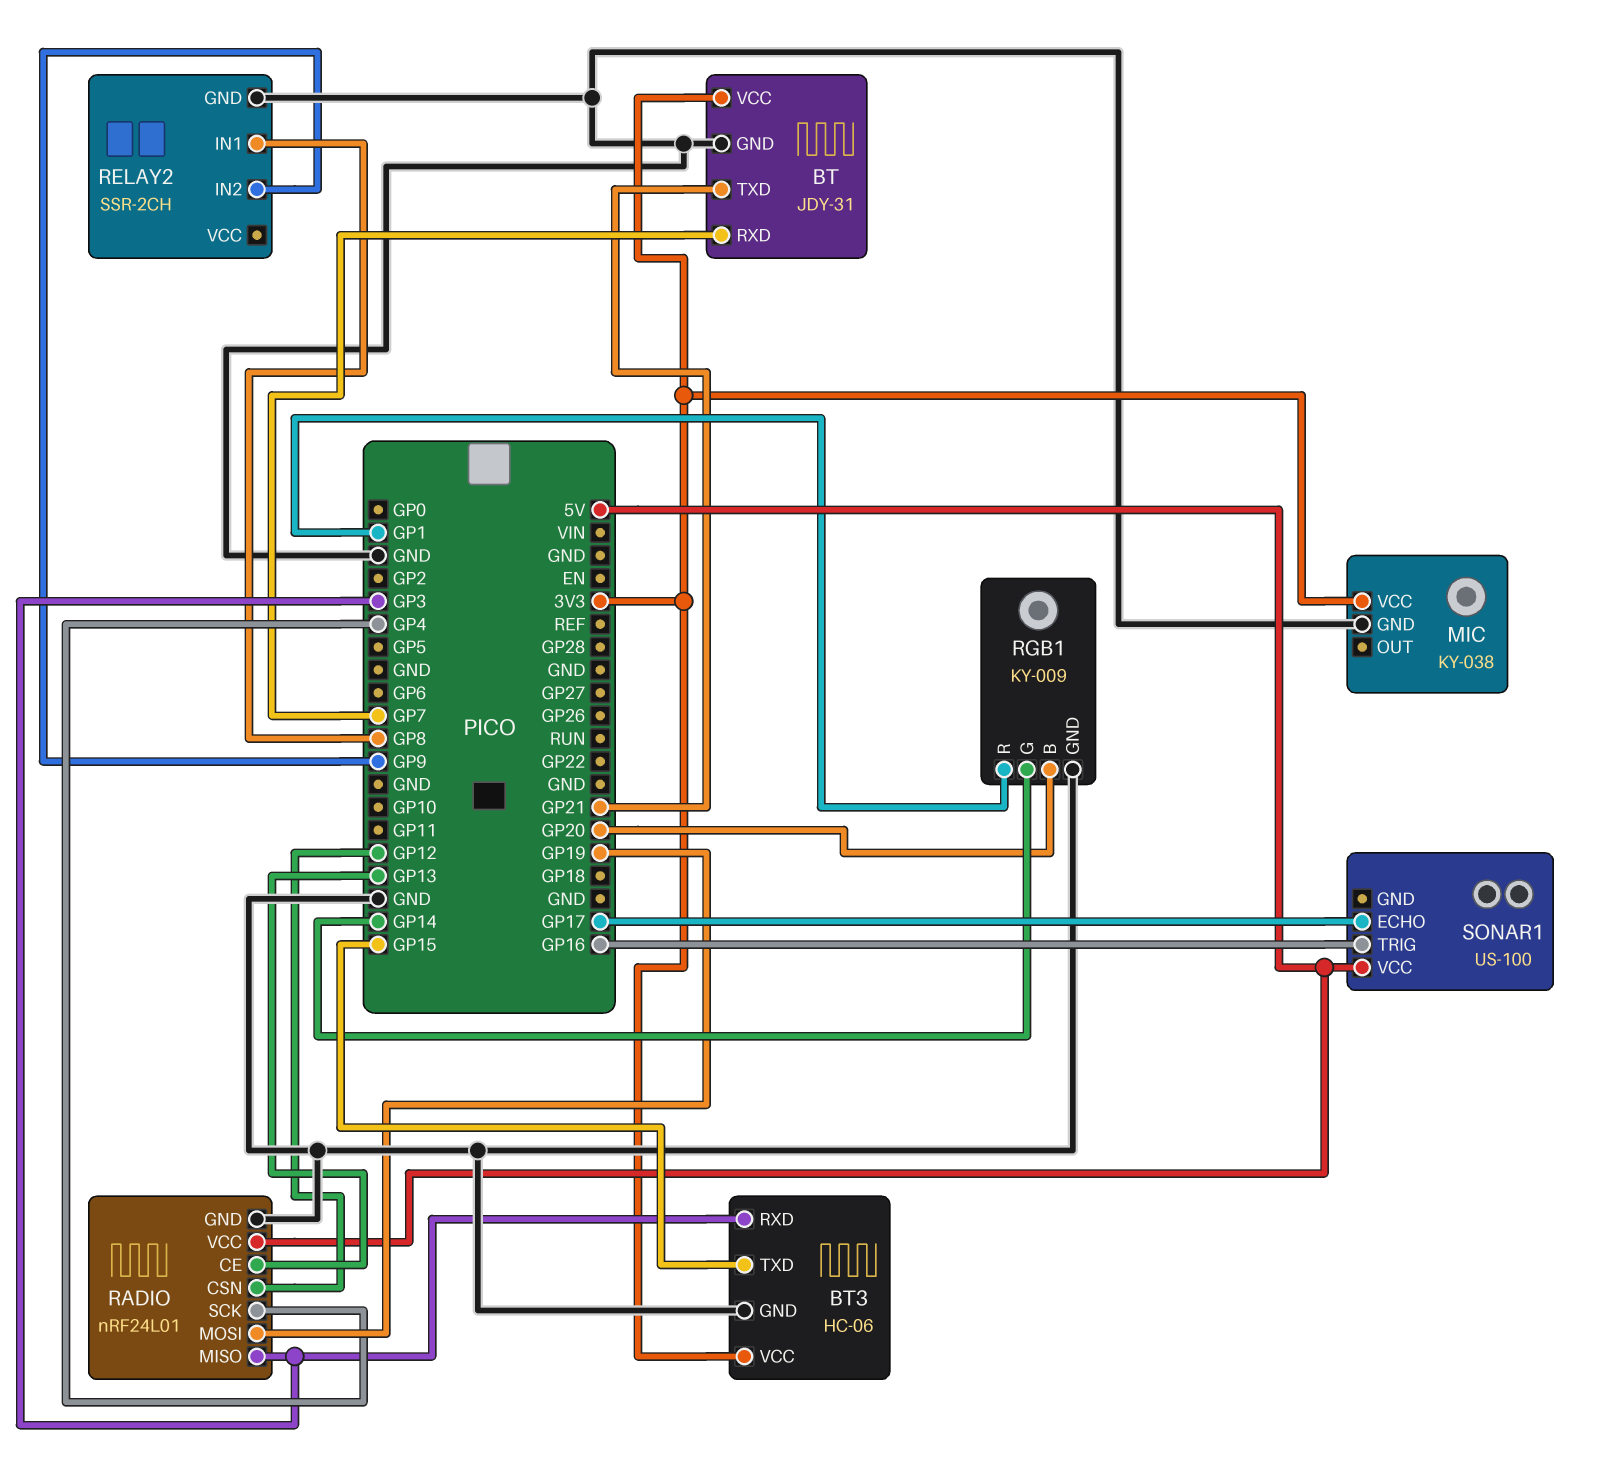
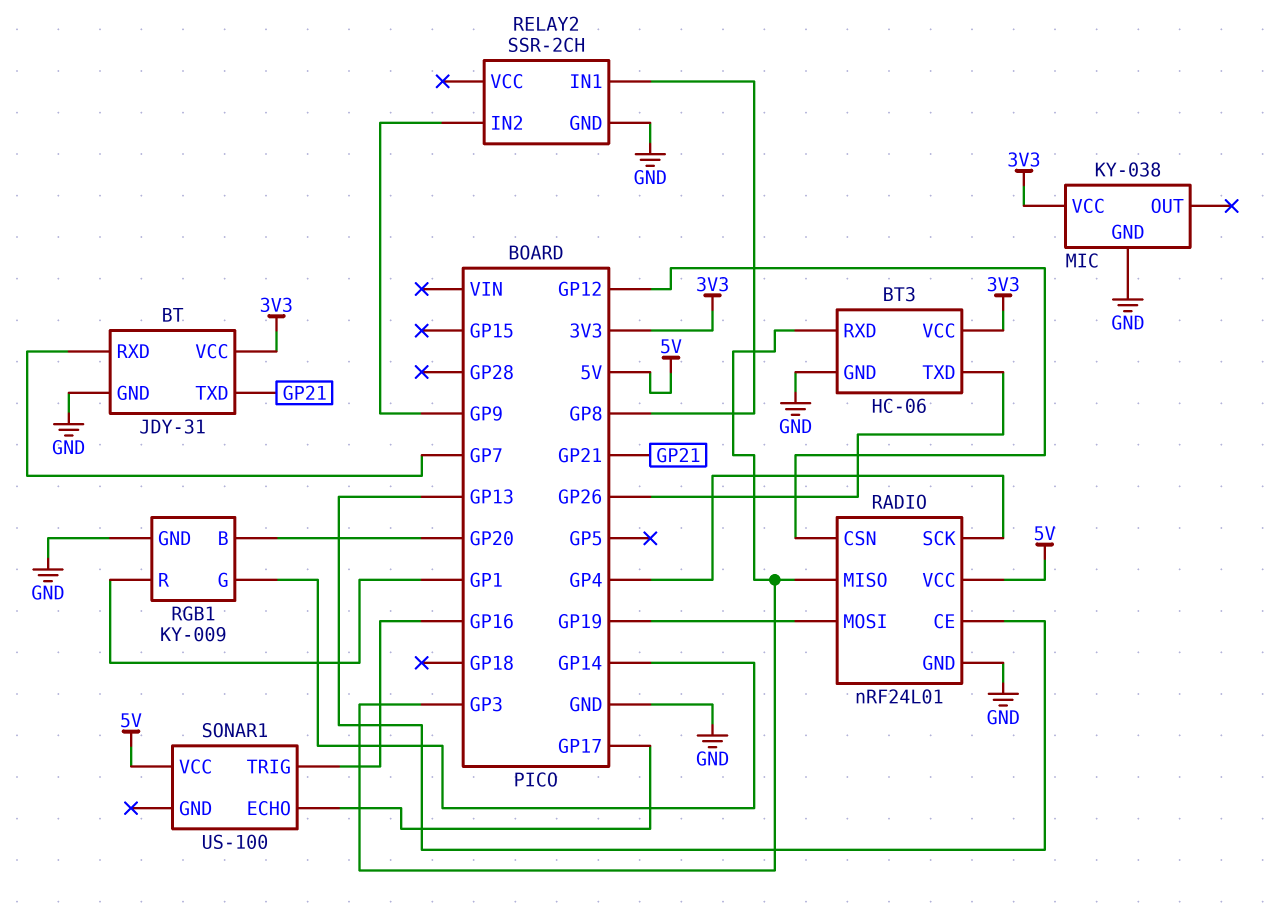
BT3 pin TXD: GP15 -> GP26

